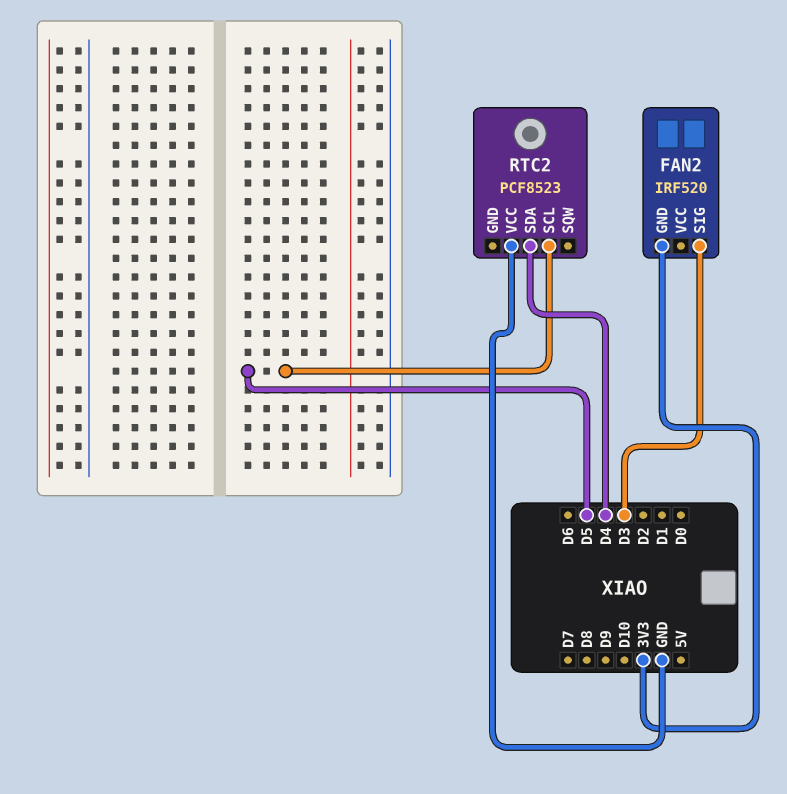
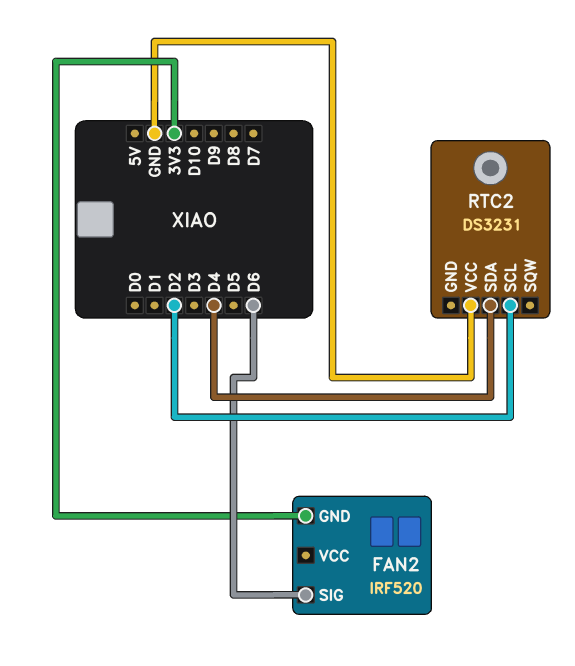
FAN2 pin SIG: D3 -> D6
RTC2: PCF8523 -> DS3231
RTC2 pin SCL: D5 -> D2

